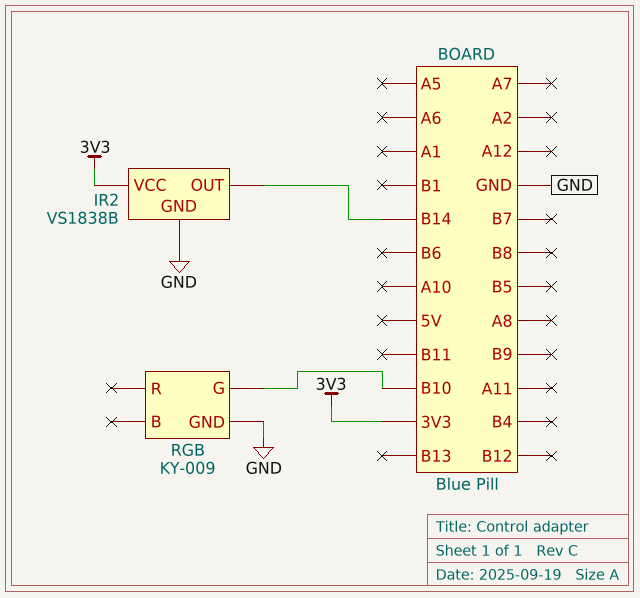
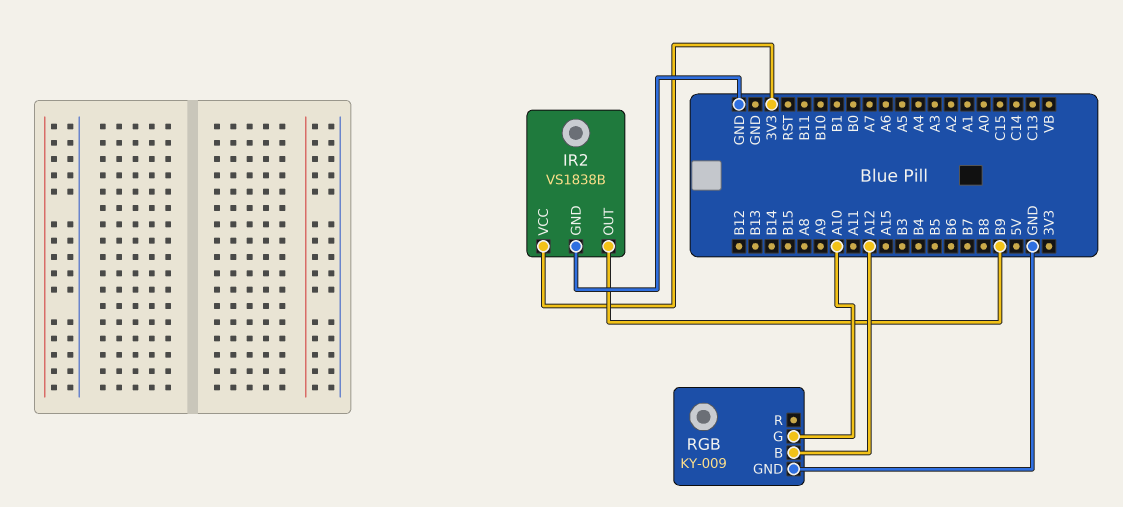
IR2 pin OUT: B14 -> B9
RGB pin B: none -> A12
RGB pin G: B10 -> A10

